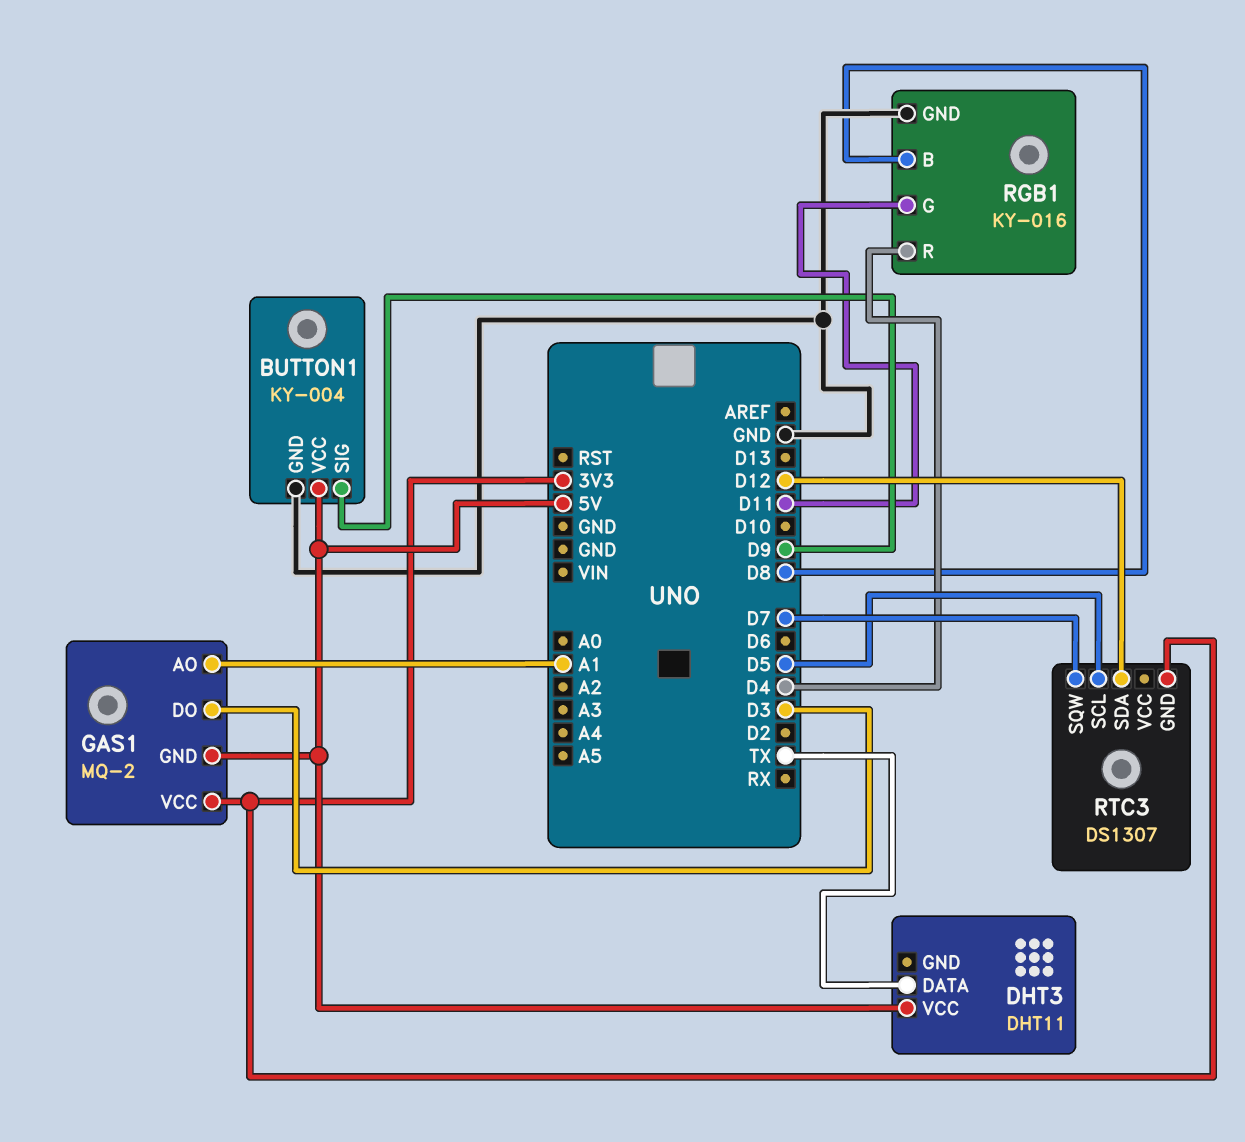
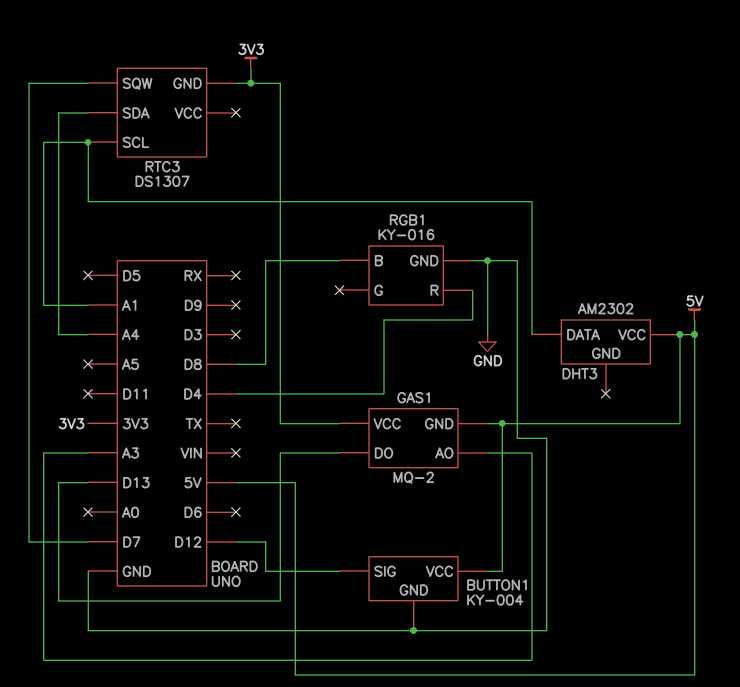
BUTTON1 pin SIG: D9 -> D12
DHT3: DHT11 -> AM2302
DHT3 pin DATA: TX -> A1
GAS1 pin AO: A1 -> A3
GAS1 pin DO: D3 -> D13
RGB1 pin G: D11 -> none
RTC3 pin SCL: D5 -> A1
RTC3 pin SDA: D12 -> A4

